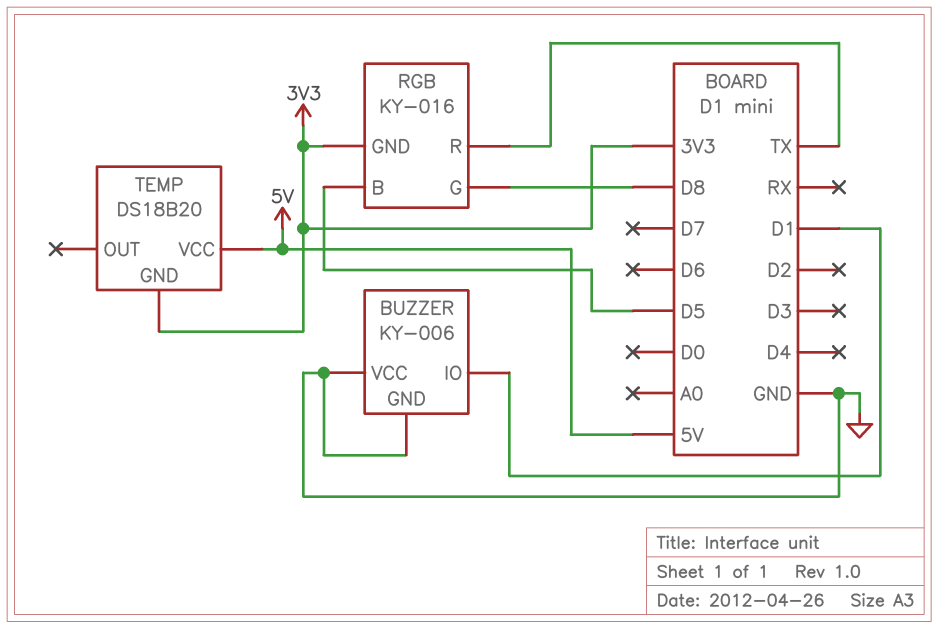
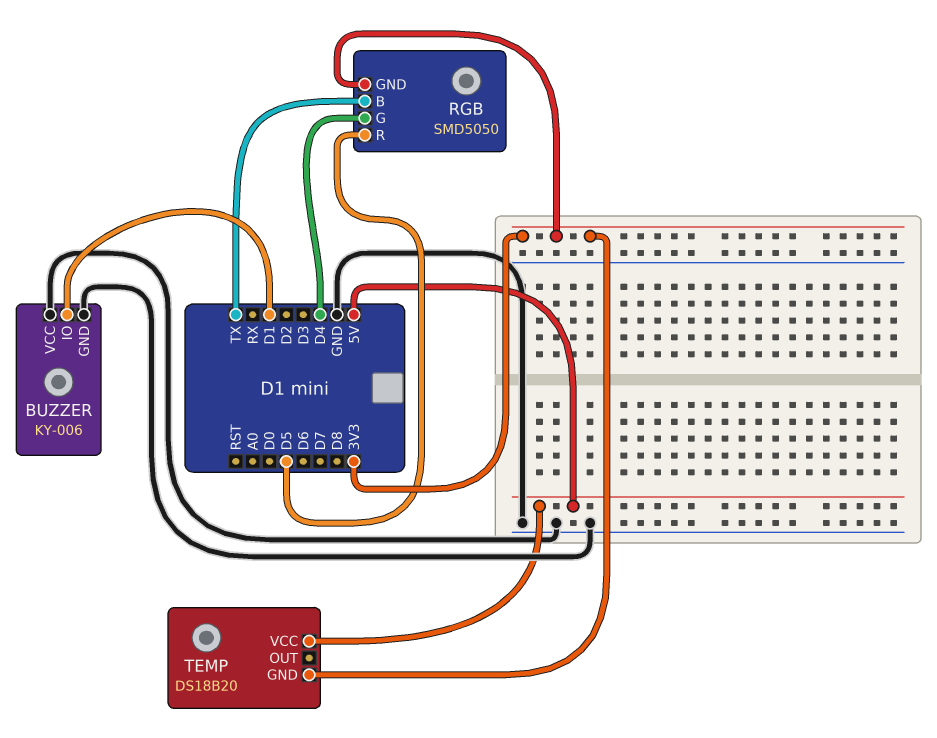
RGB: KY-016 -> SMD5050
RGB pin B: D5 -> TX
RGB pin G: D8 -> D4
RGB pin R: TX -> D5

